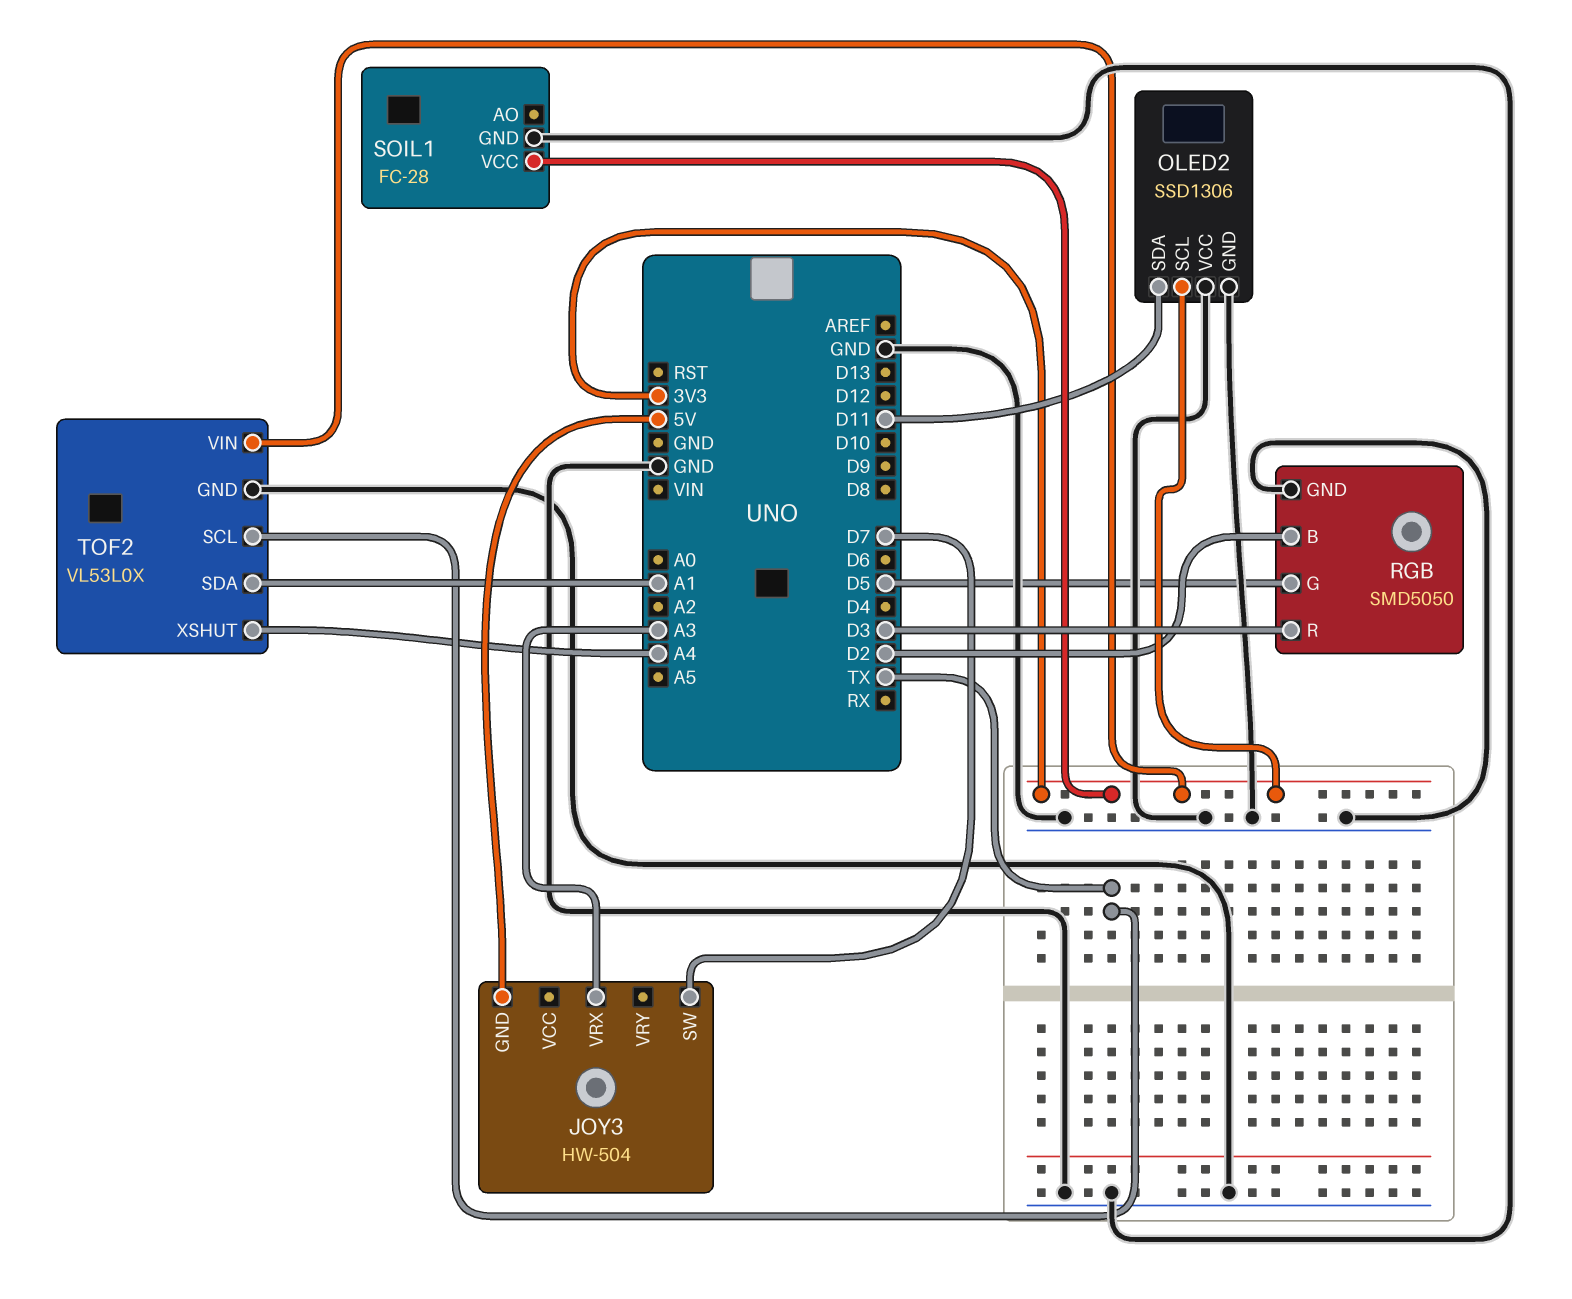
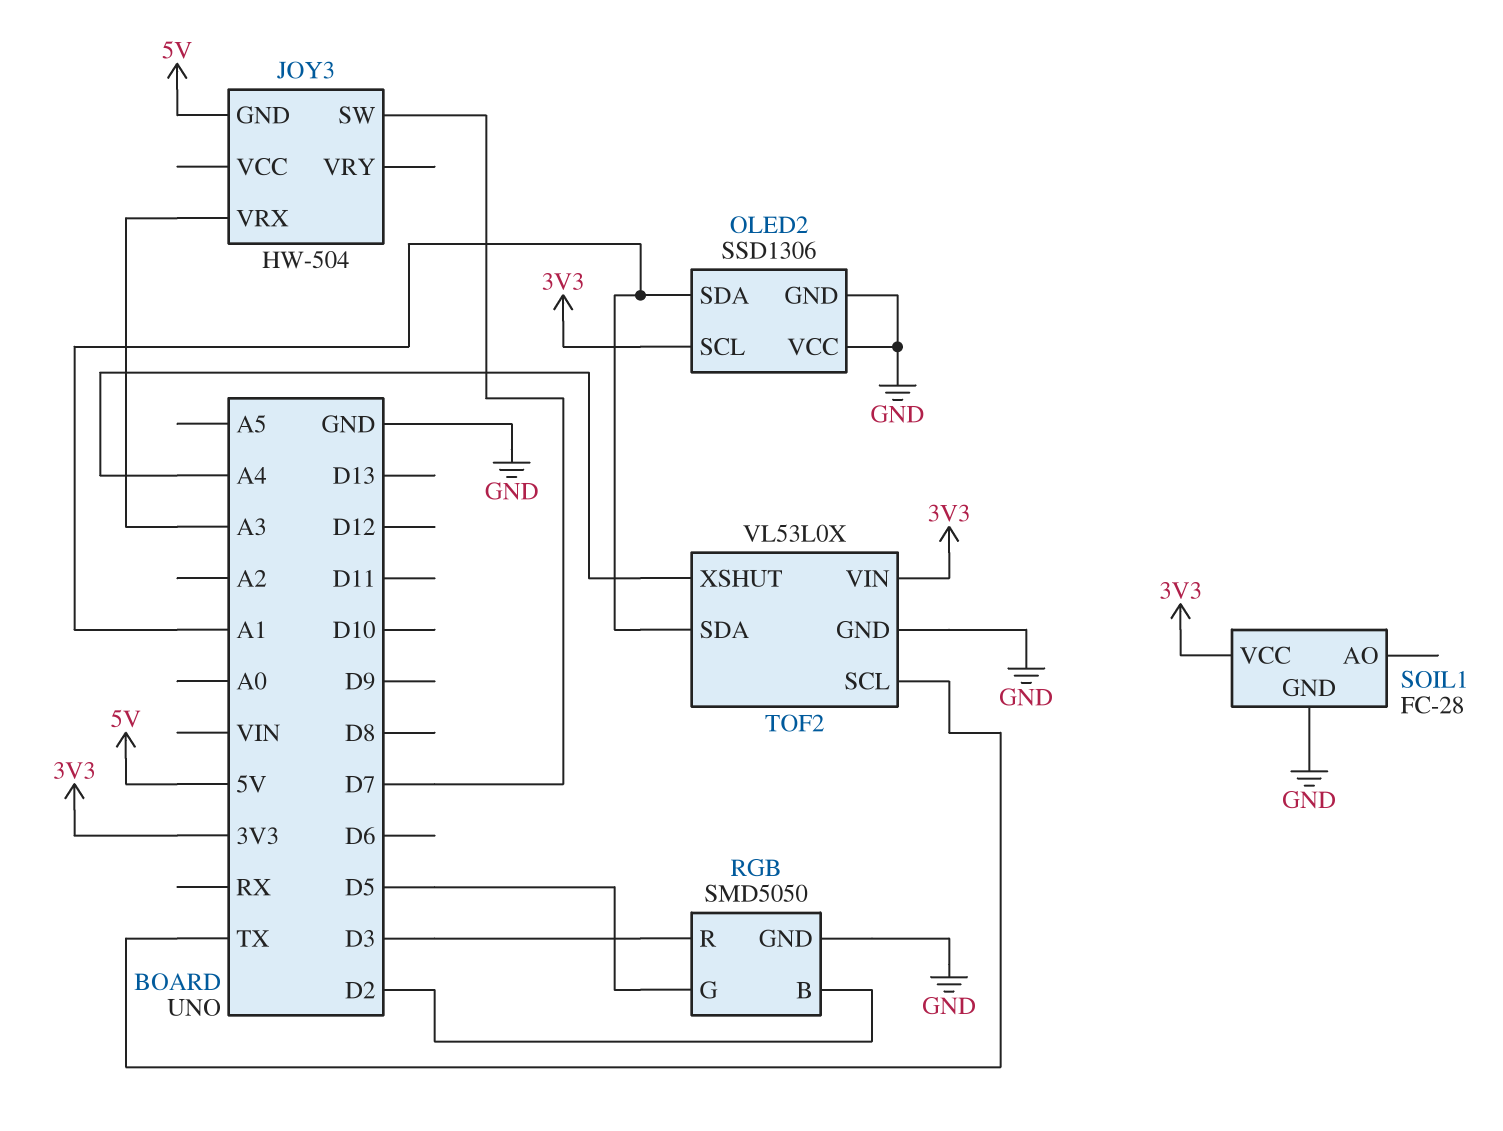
OLED2 pin SDA: D11 -> A1

